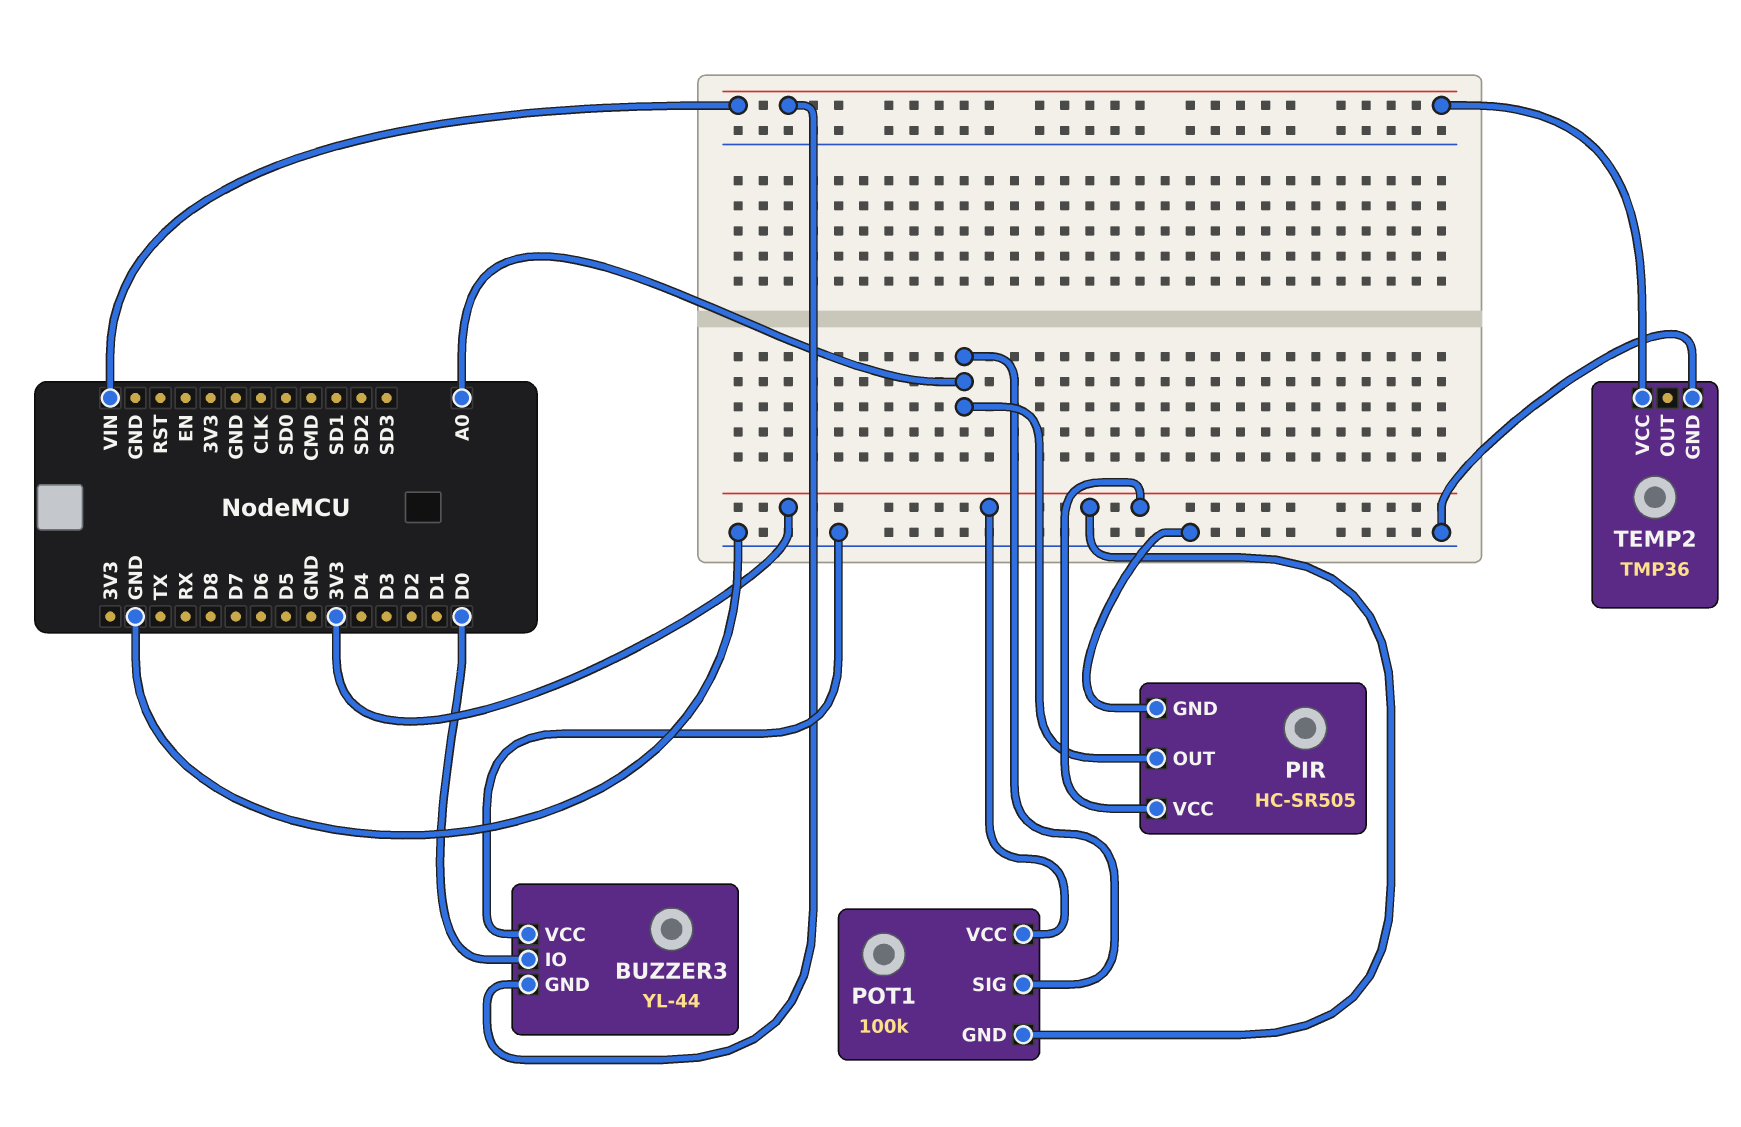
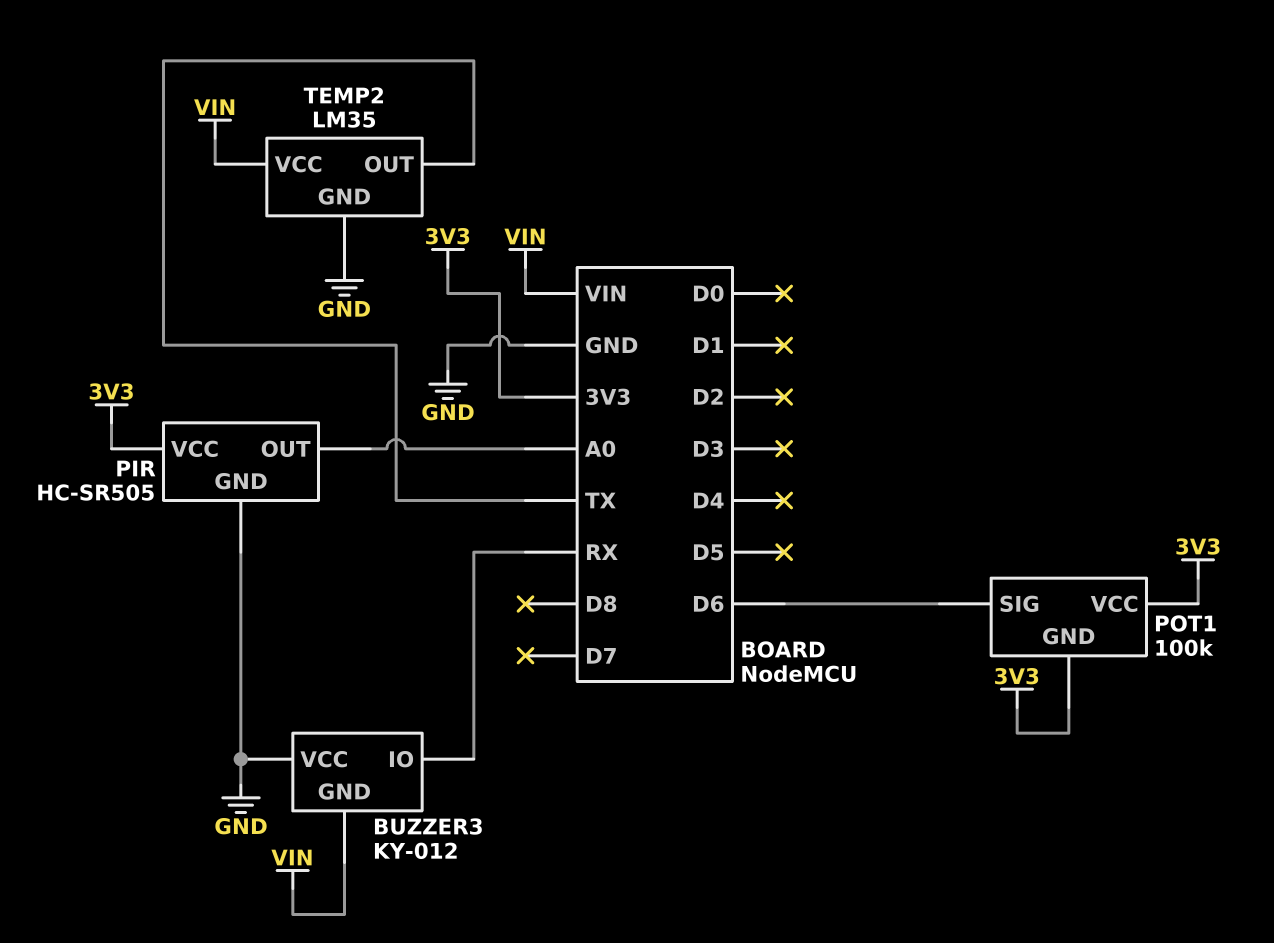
BUZZER3: YL-44 -> KY-012
BUZZER3 pin IO: D0 -> RX
POT1 pin SIG: A0 -> D6
TEMP2: TMP36 -> LM35
TEMP2 pin OUT: none -> TX

